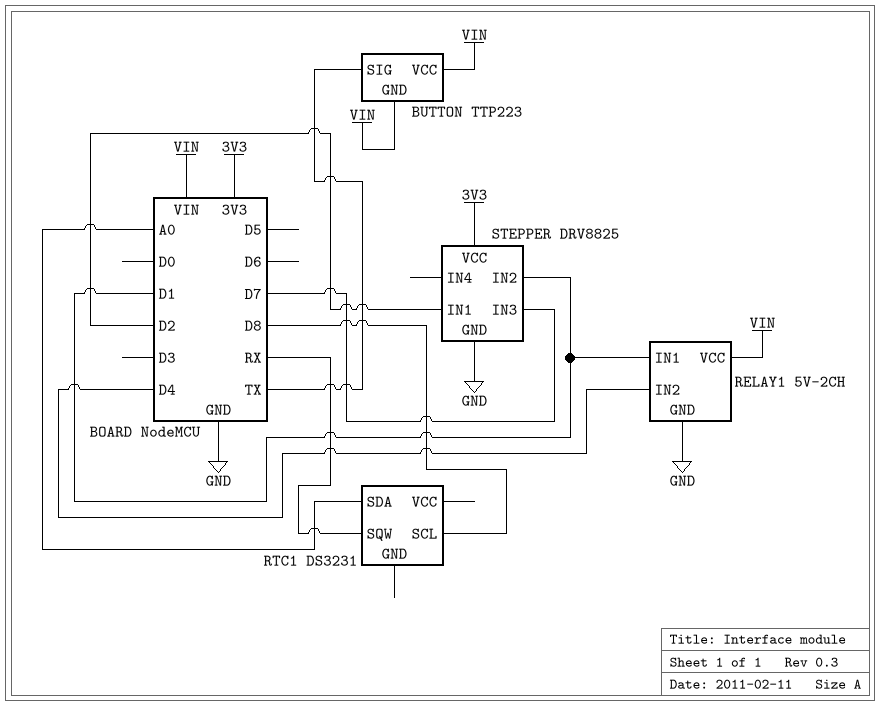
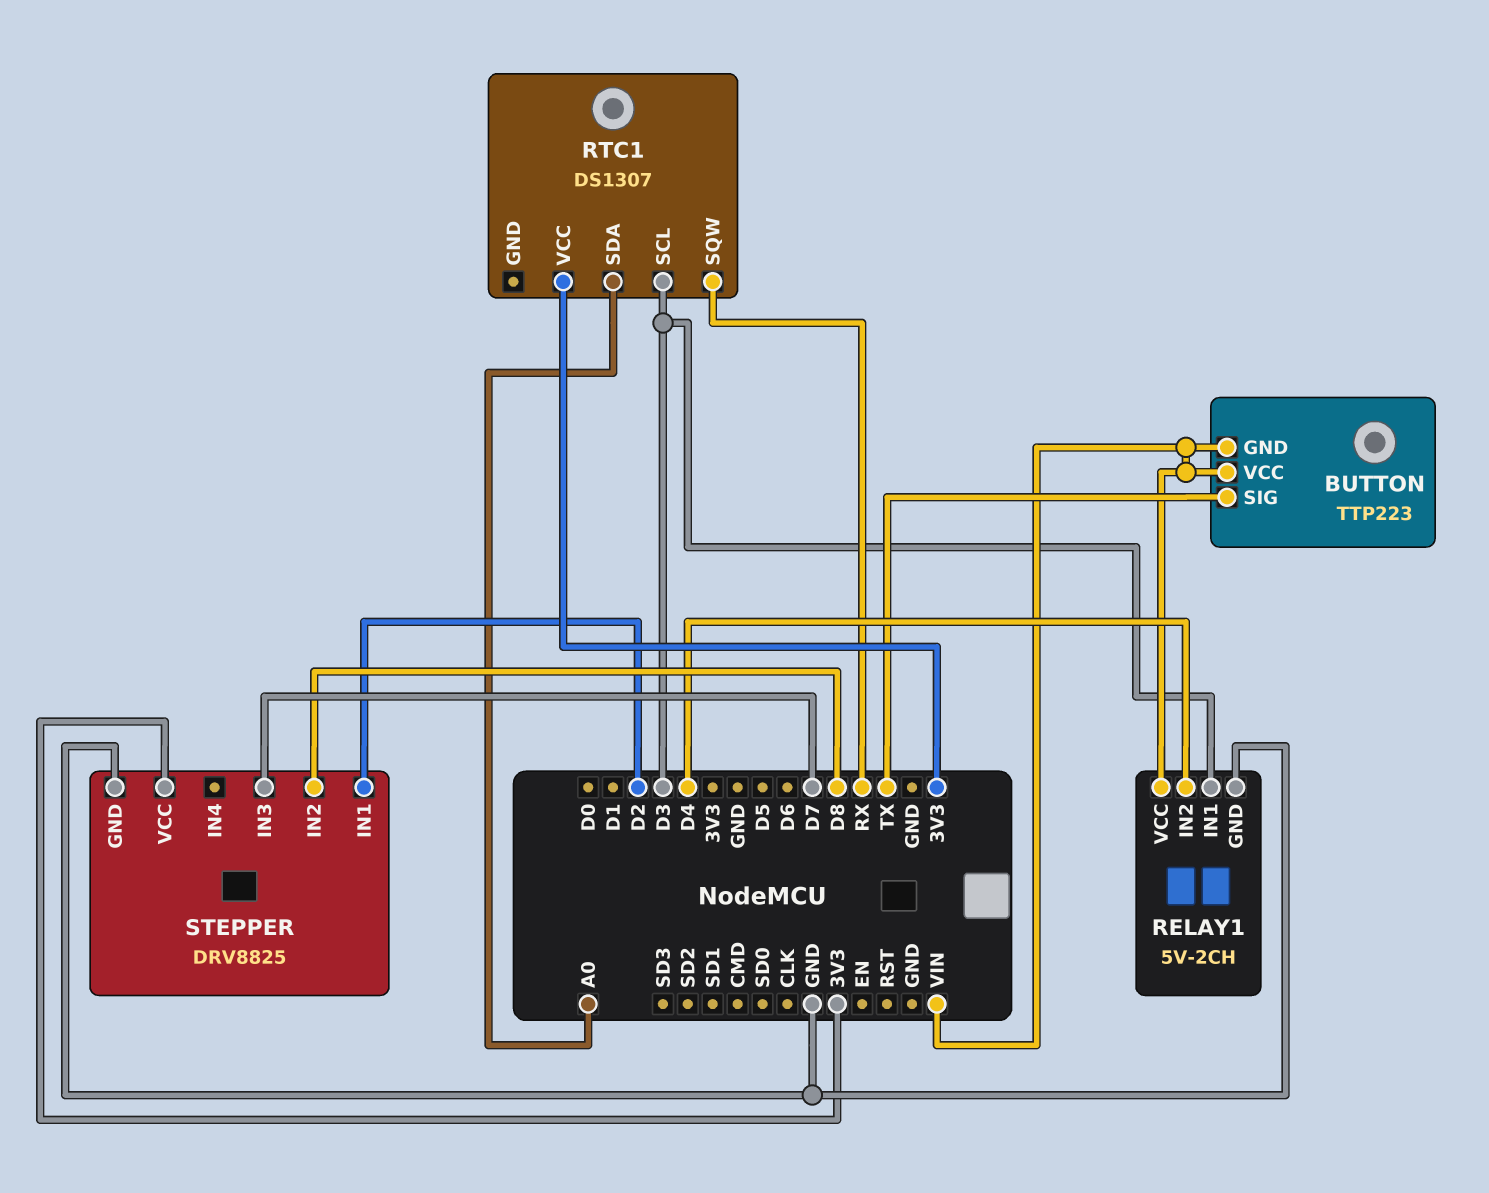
RELAY1 pin IN1: D1 -> D3
RTC1: DS3231 -> DS1307
RTC1 pin SCL: D8 -> D3
RTC1 pin VCC: none -> 3V3
STEPPER pin IN2: D1 -> D8

